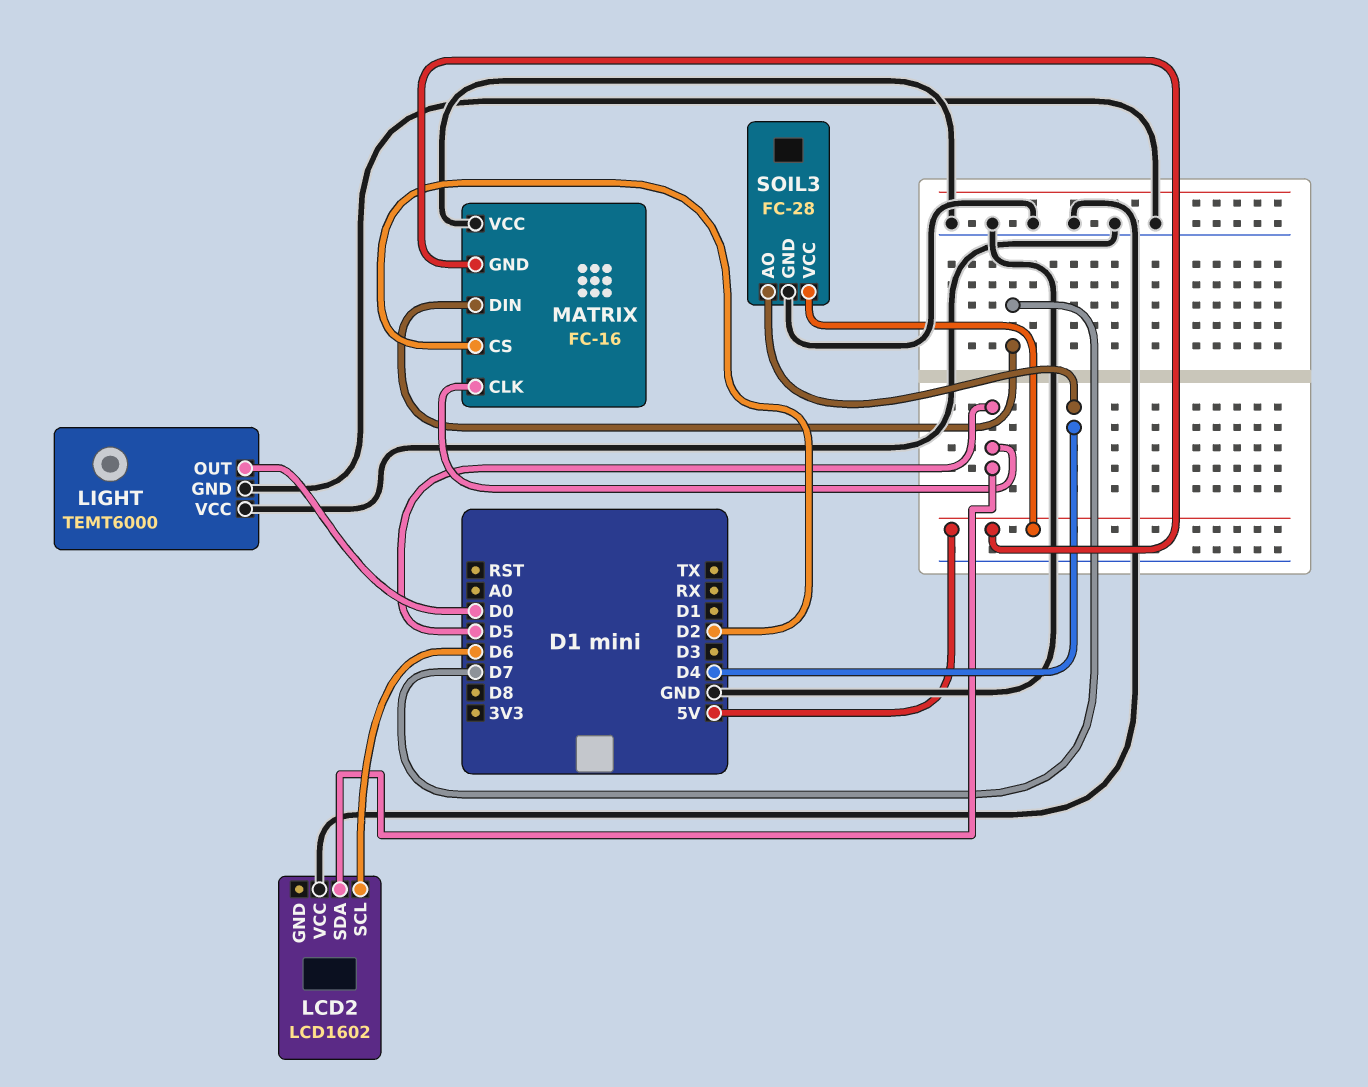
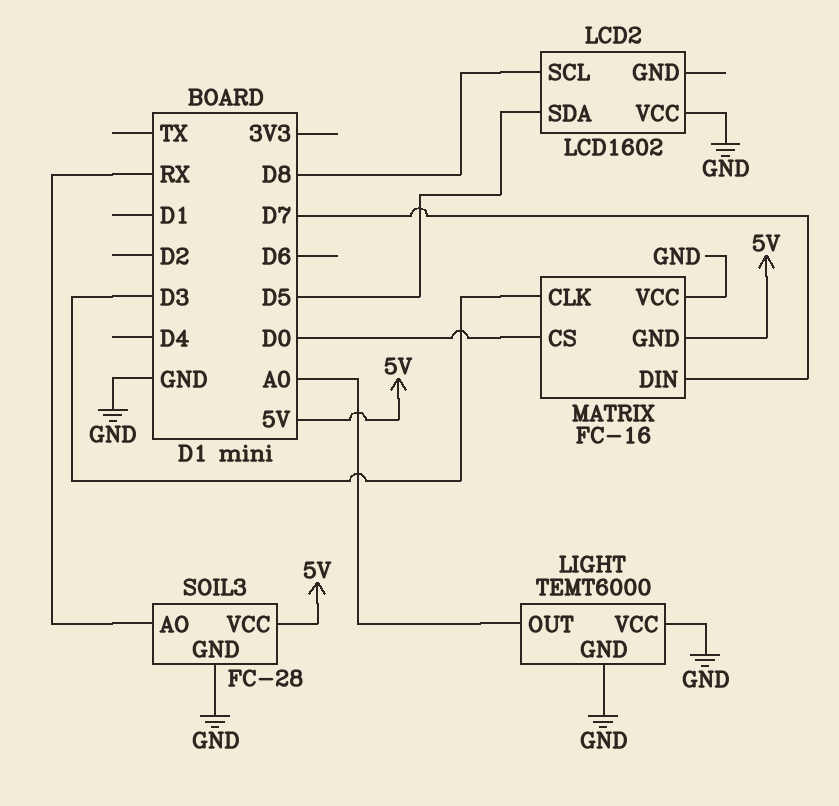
LCD2 pin SCL: D6 -> D8
LIGHT pin OUT: D0 -> A0
MATRIX pin CLK: D5 -> D3
MATRIX pin CS: D2 -> D0
SOIL3 pin AO: D4 -> RX

